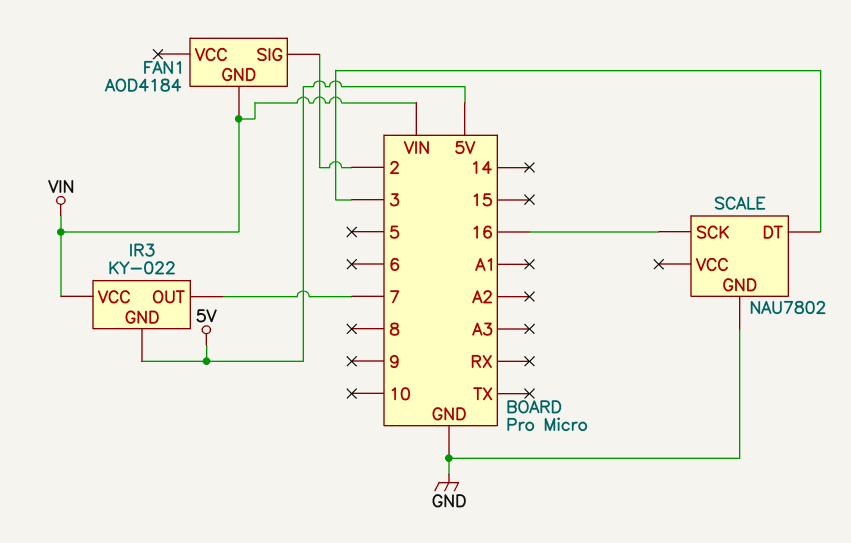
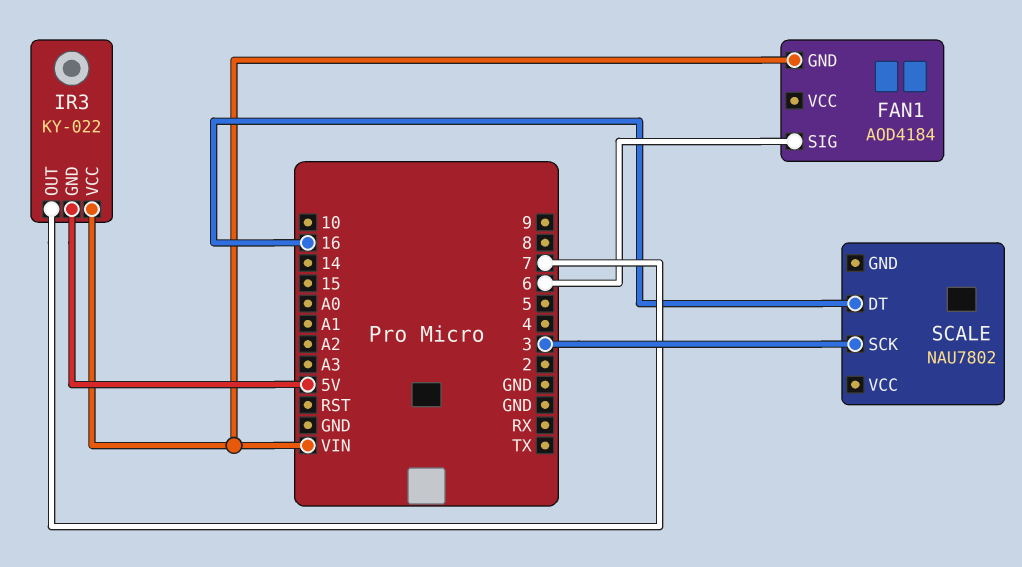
FAN1 pin SIG: 2 -> 6
SCALE pin DT: 3 -> 16
SCALE pin GND: GND -> none
SCALE pin SCK: 16 -> 3

